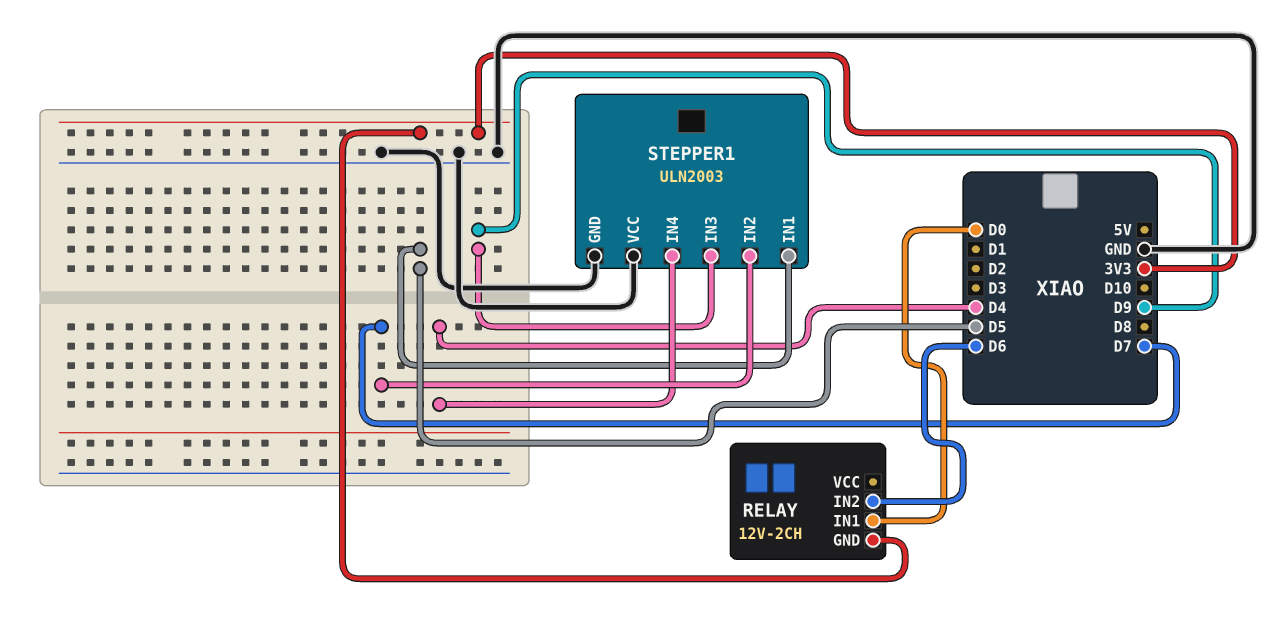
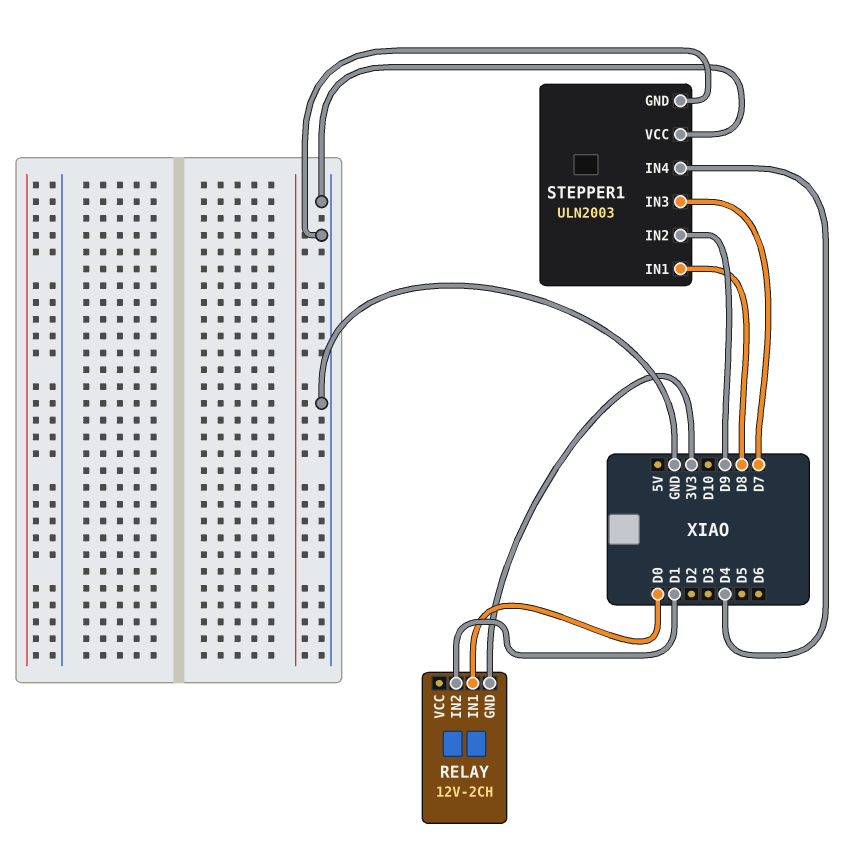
RELAY pin IN2: D6 -> D1
STEPPER1 pin IN1: D5 -> D8
STEPPER1 pin IN2: D7 -> D9
STEPPER1 pin IN3: D9 -> D7

